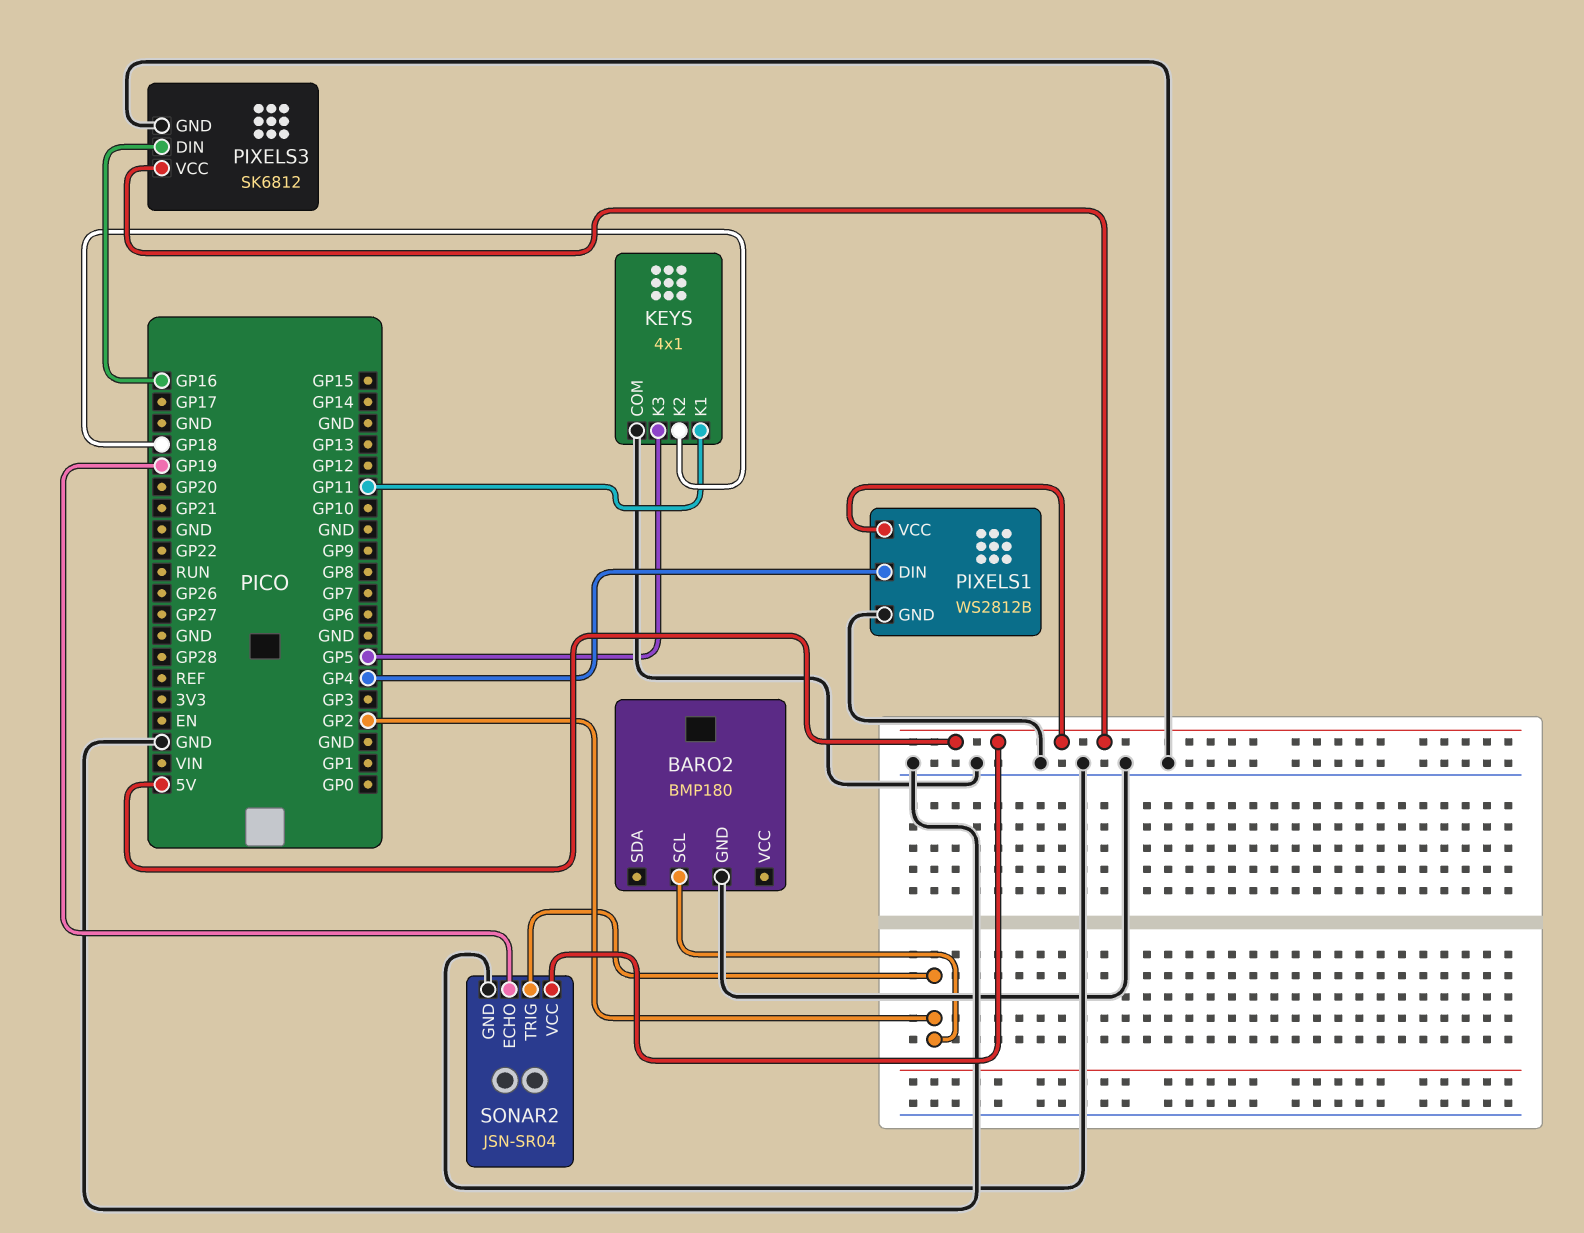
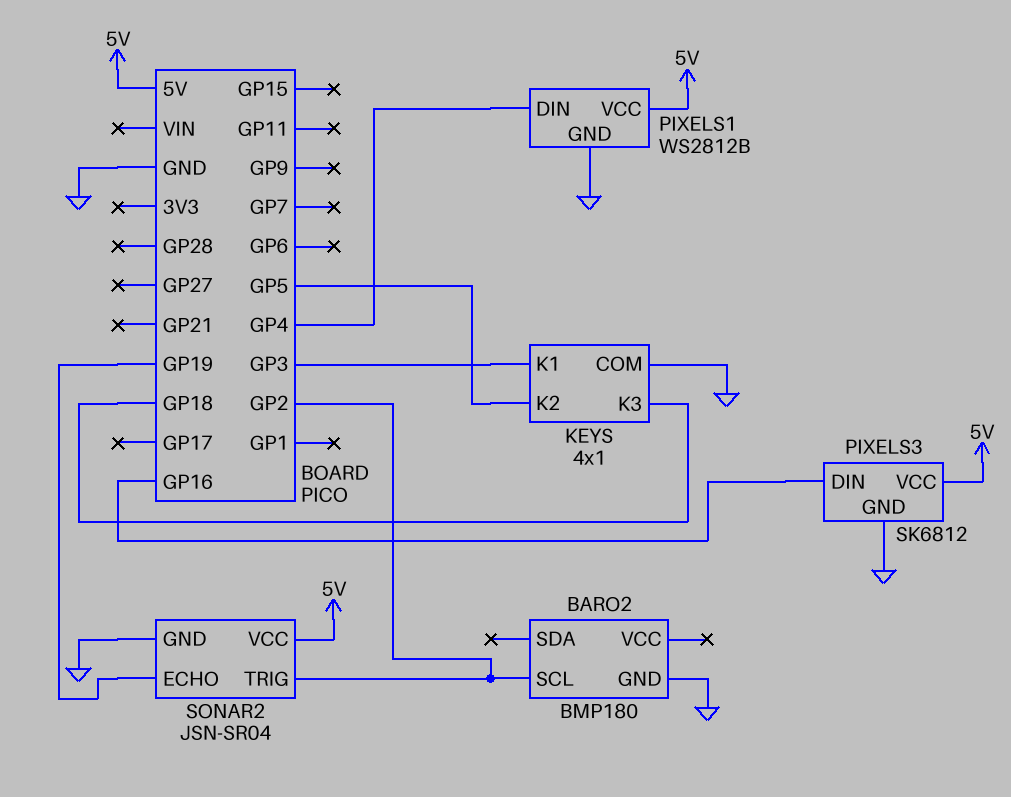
KEYS pin K1: GP11 -> GP3
KEYS pin K2: GP18 -> GP5
KEYS pin K3: GP5 -> GP18

